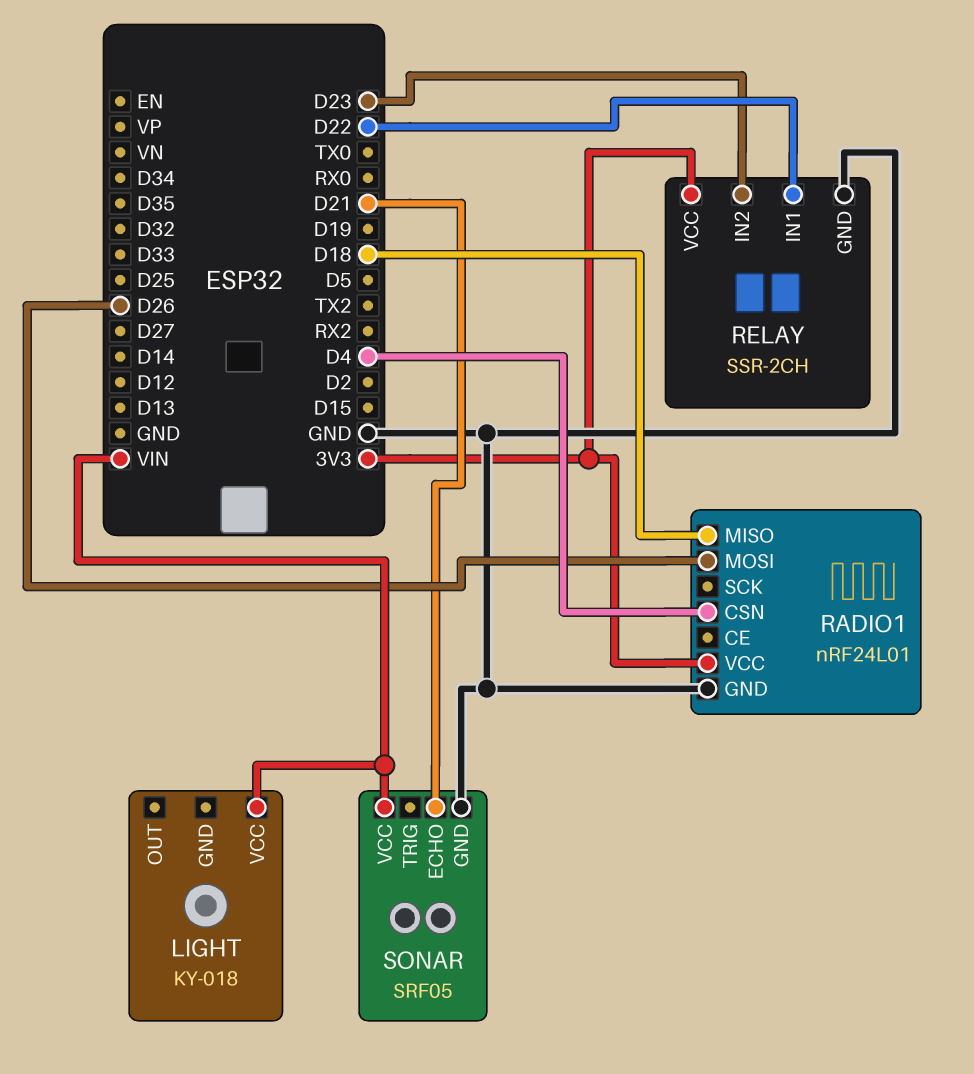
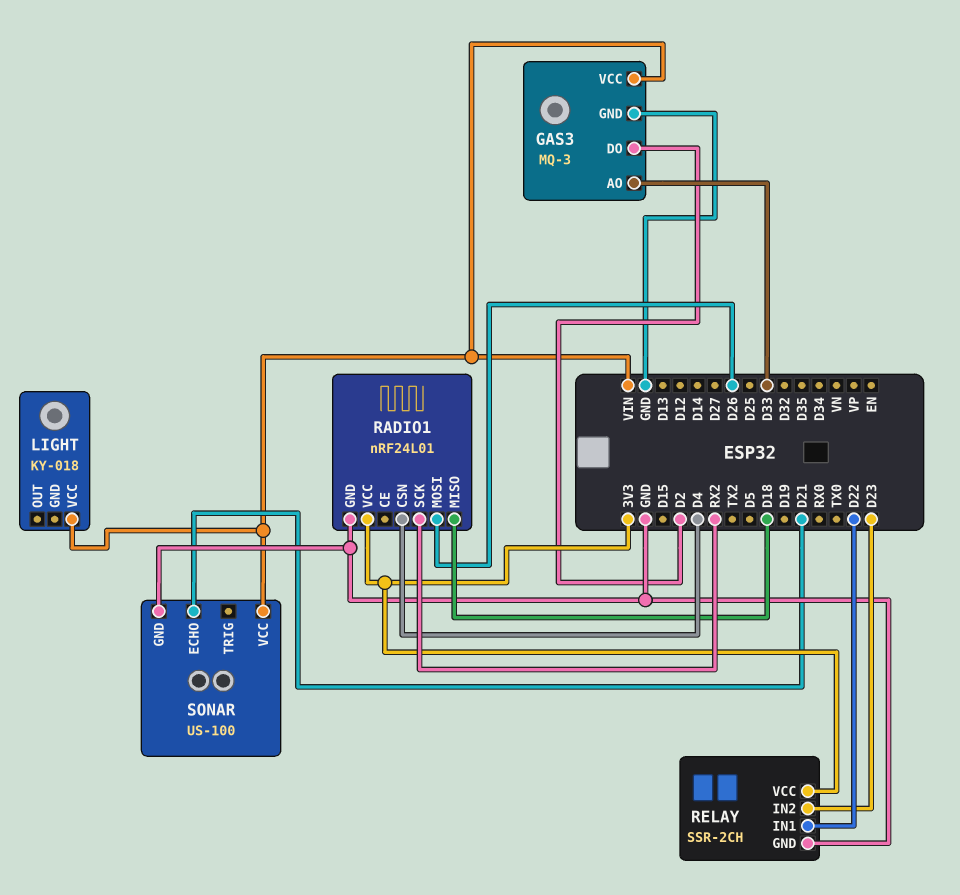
GAS3: none -> MQ-3
GAS3 pin AO: none -> D33
GAS3 pin DO: none -> D2
GAS3 pin GND: none -> GND
GAS3 pin VCC: none -> VIN
RADIO1 pin SCK: none -> RX2
SONAR: SRF05 -> US-100

